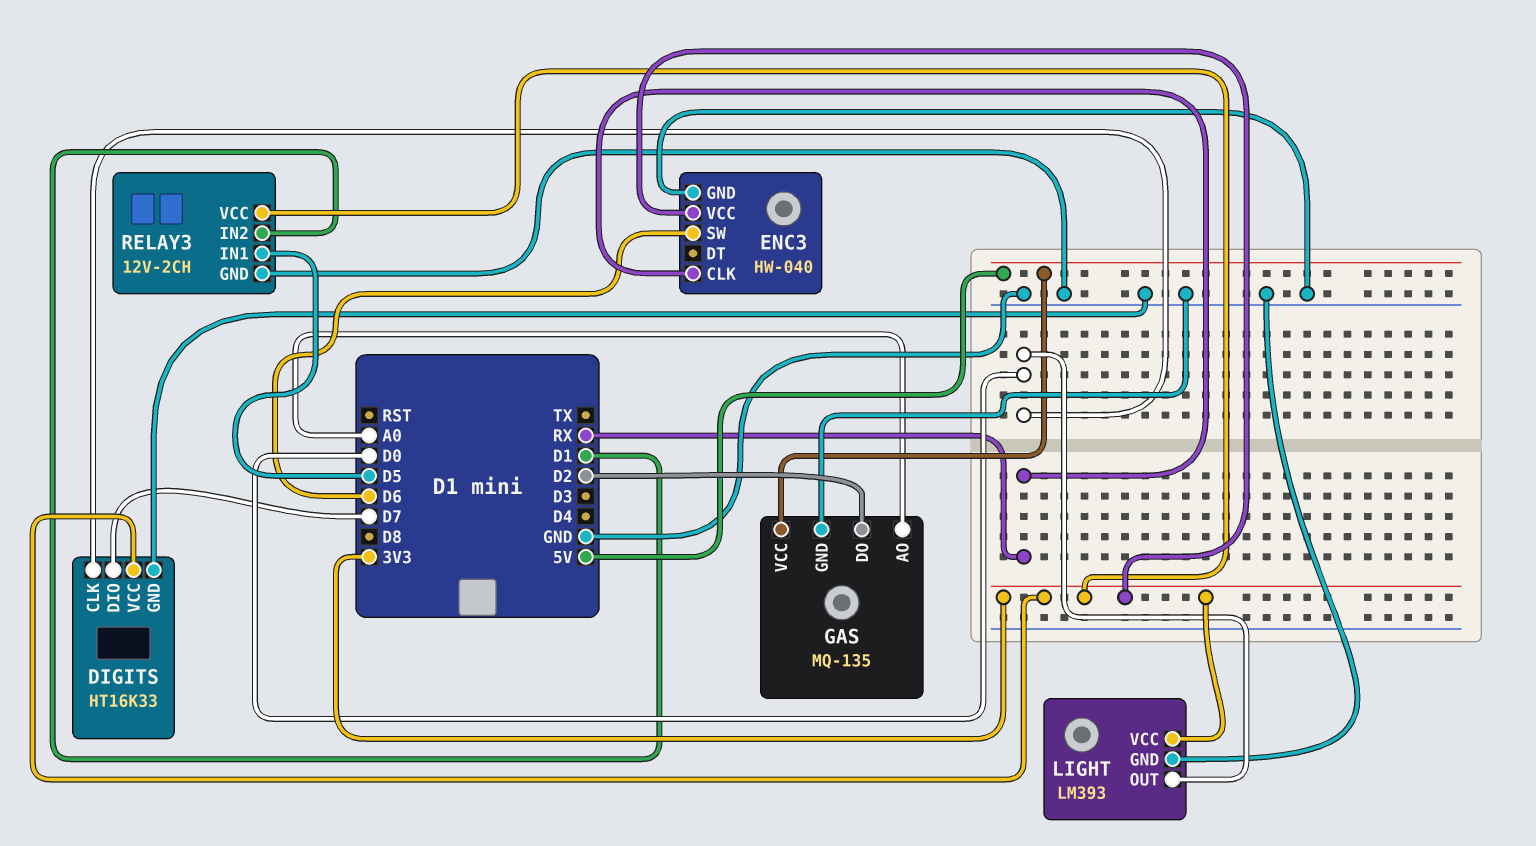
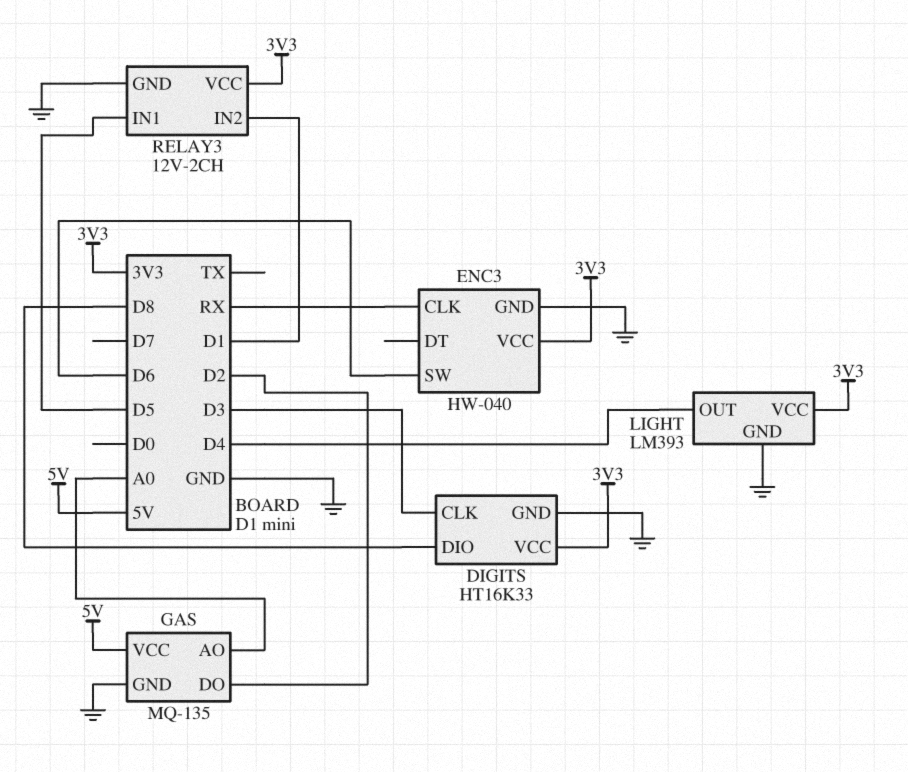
DIGITS pin CLK: D0 -> D3
DIGITS pin DIO: D7 -> D8
LIGHT pin OUT: D0 -> D4

